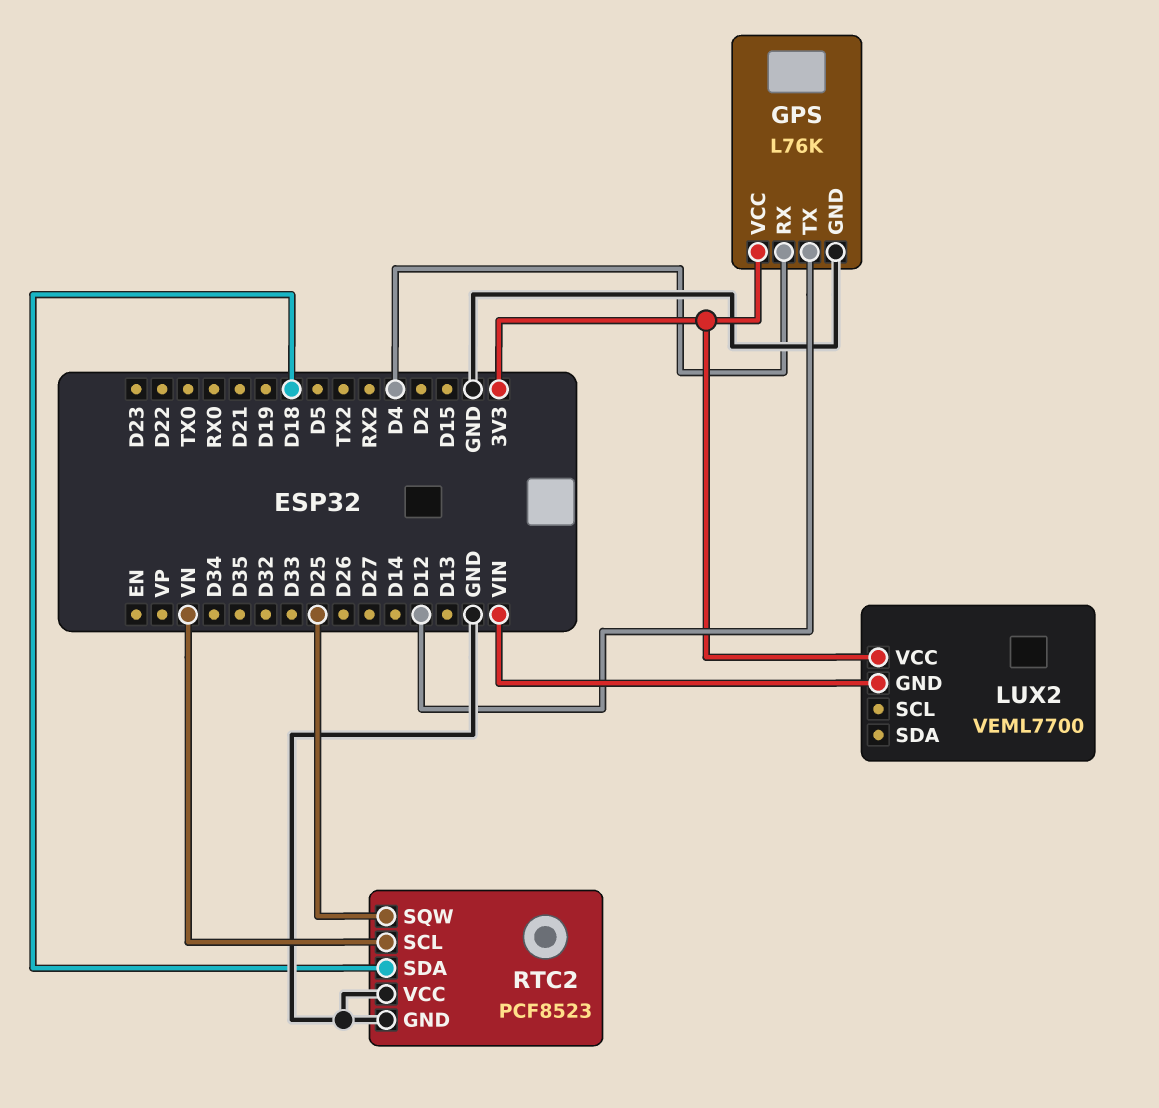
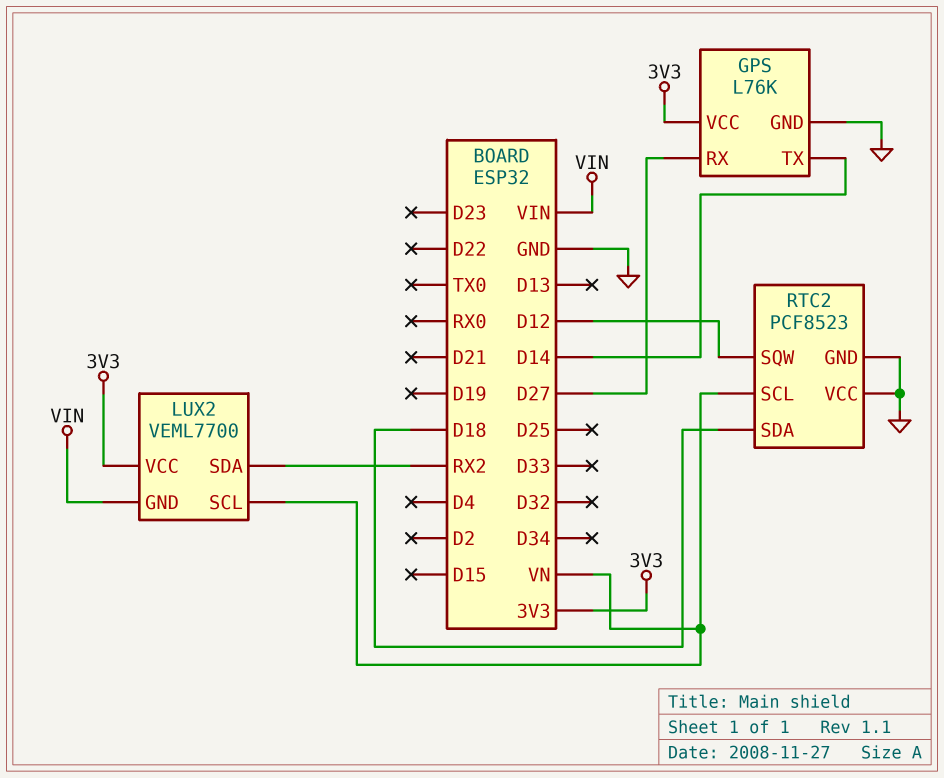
GPS pin RX: D4 -> D27
GPS pin TX: D12 -> D14
LUX2 pin SCL: none -> VN
LUX2 pin SDA: none -> RX2
RTC2 pin SQW: D25 -> D12

